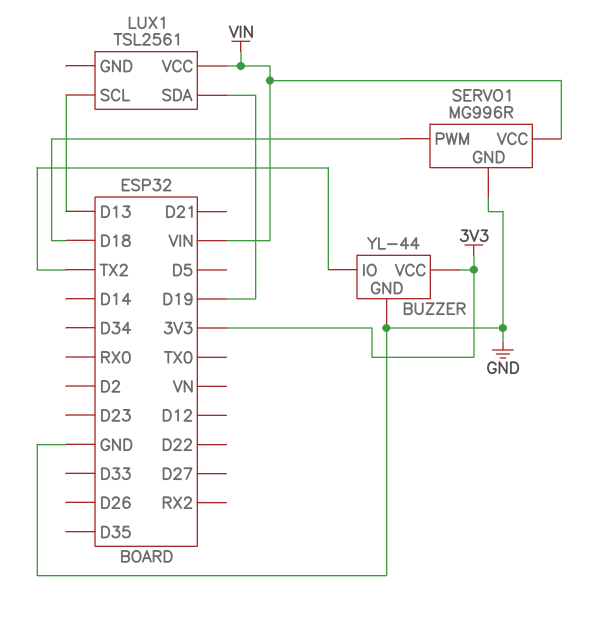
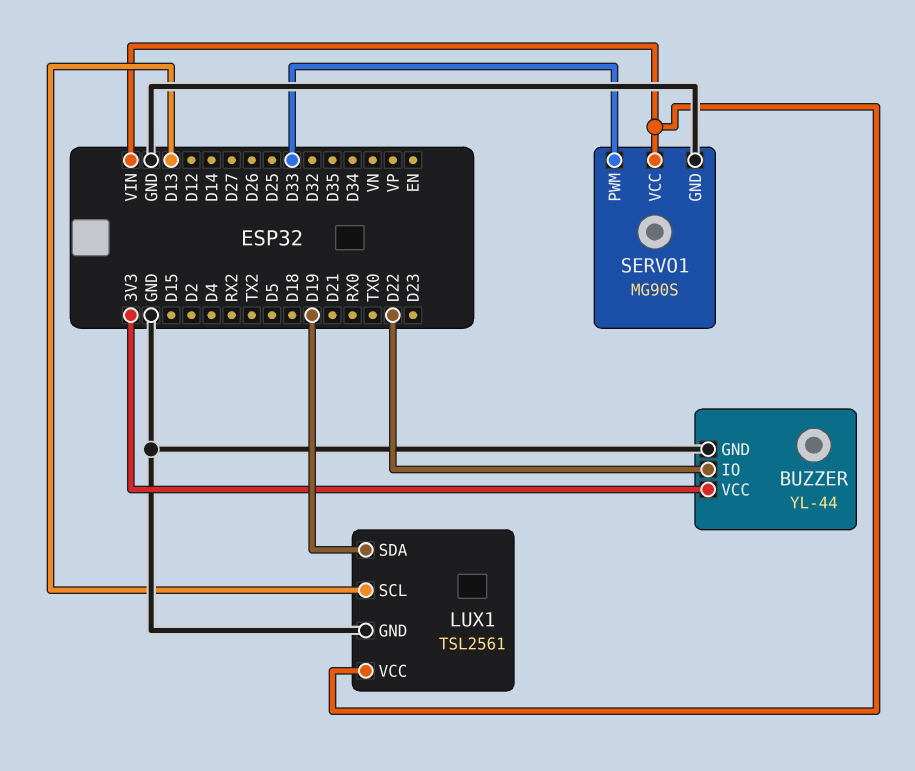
BUZZER pin IO: TX2 -> D22
LUX1 pin GND: none -> GND
SERVO1: MG996R -> MG90S
SERVO1 pin PWM: D18 -> D33

